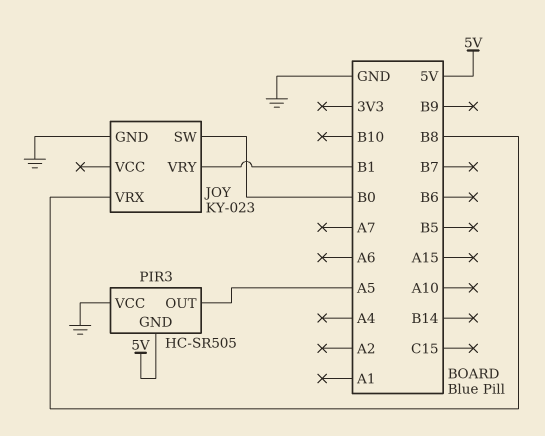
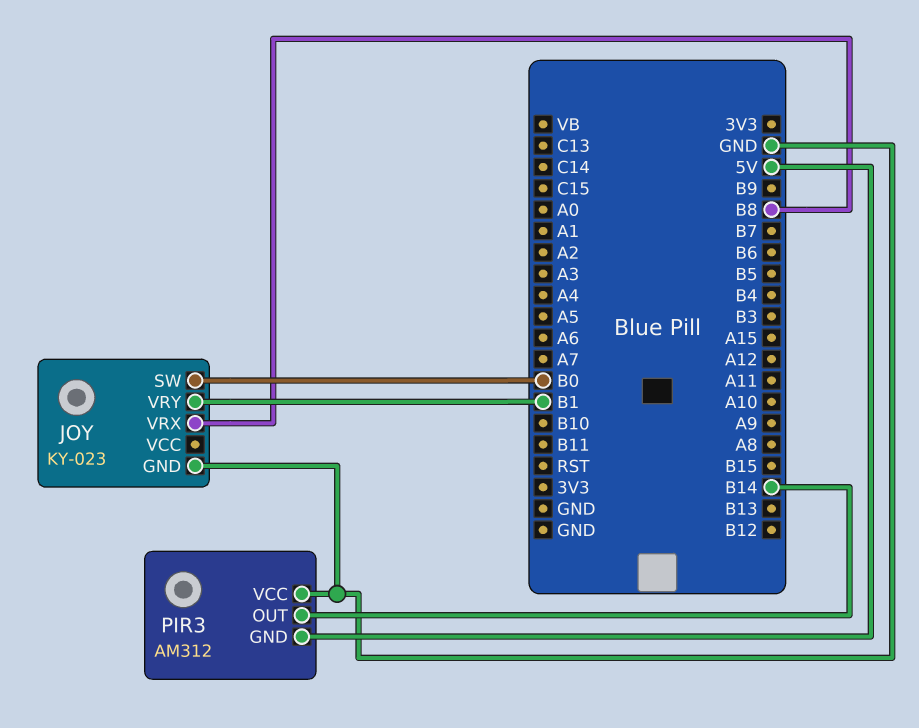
PIR3: HC-SR505 -> AM312
PIR3 pin OUT: A5 -> B14

